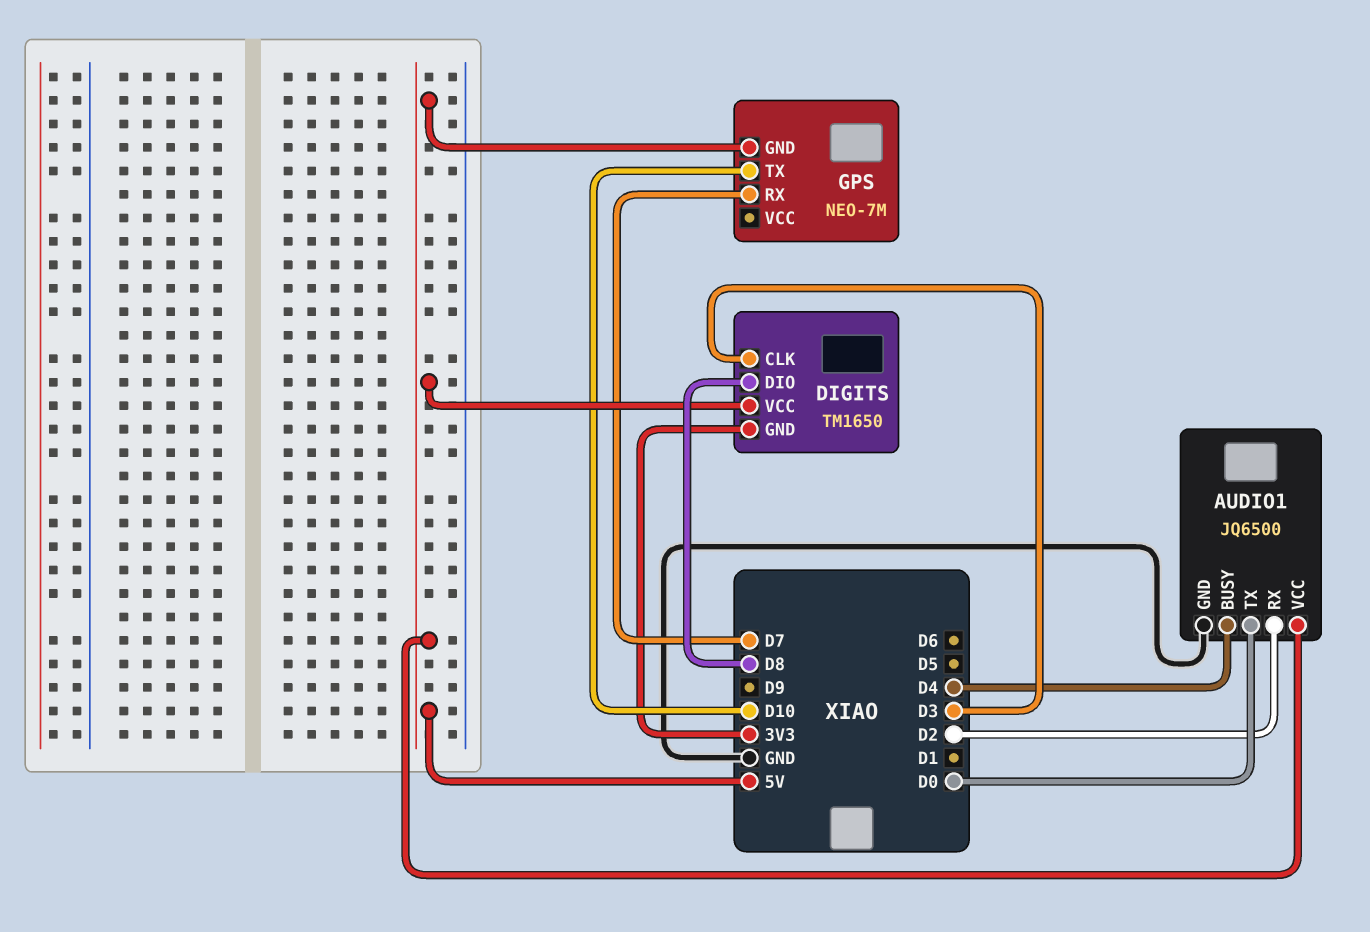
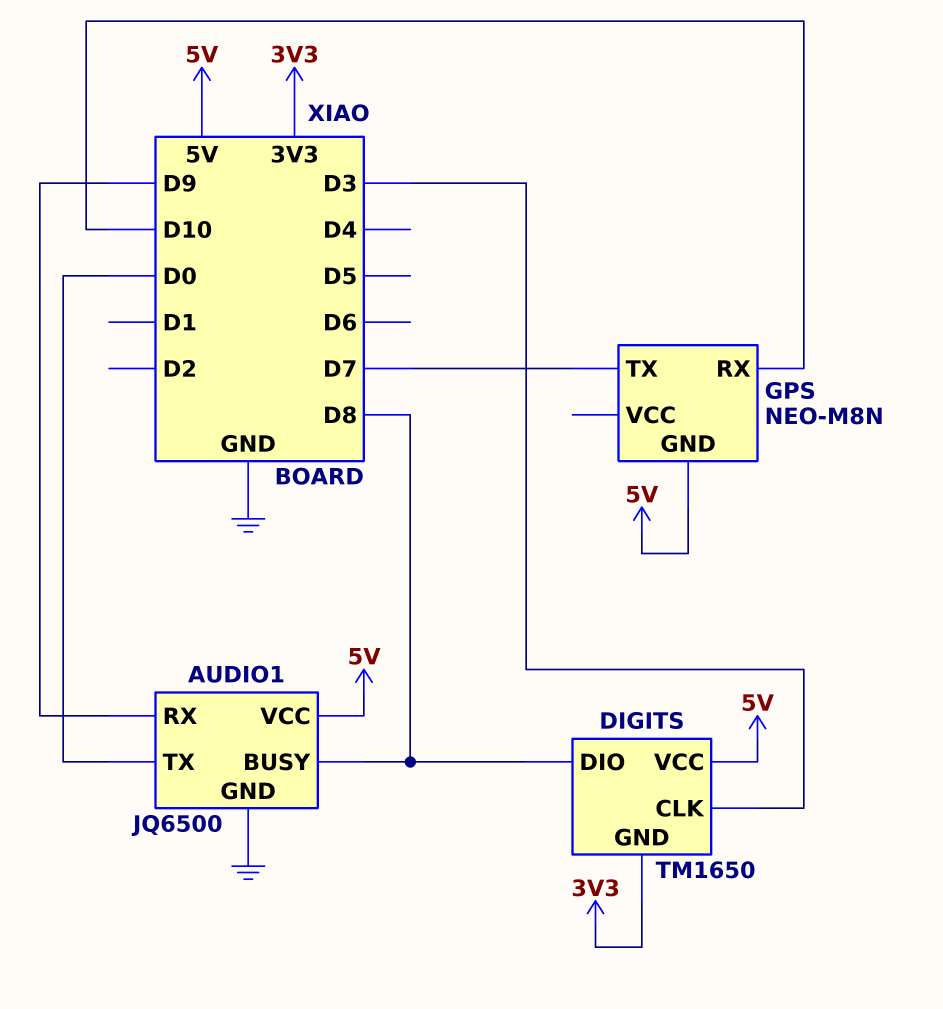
AUDIO1 pin BUSY: D4 -> D8
AUDIO1 pin RX: D2 -> D9
GPS: NEO-7M -> NEO-M8N
GPS pin RX: D7 -> D10
GPS pin TX: D10 -> D7

